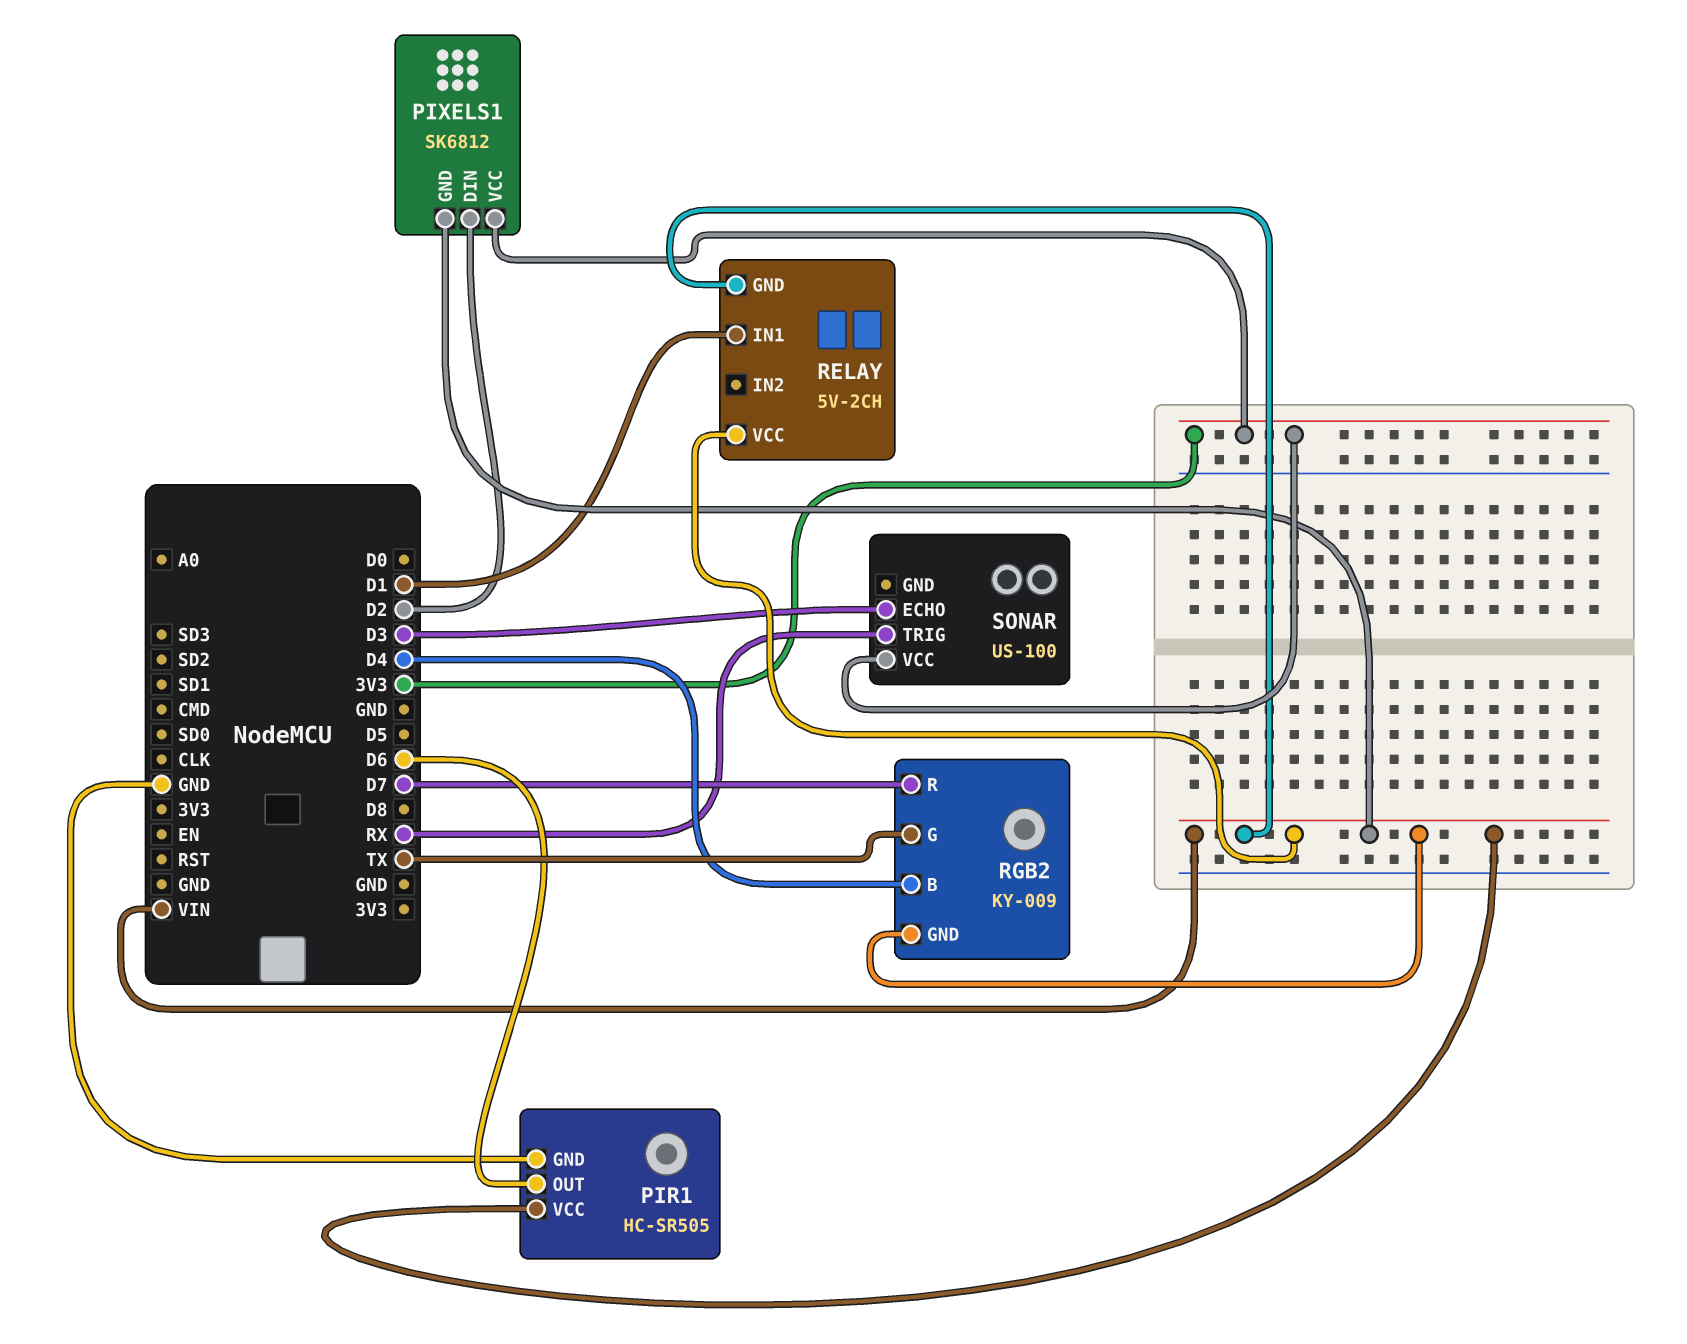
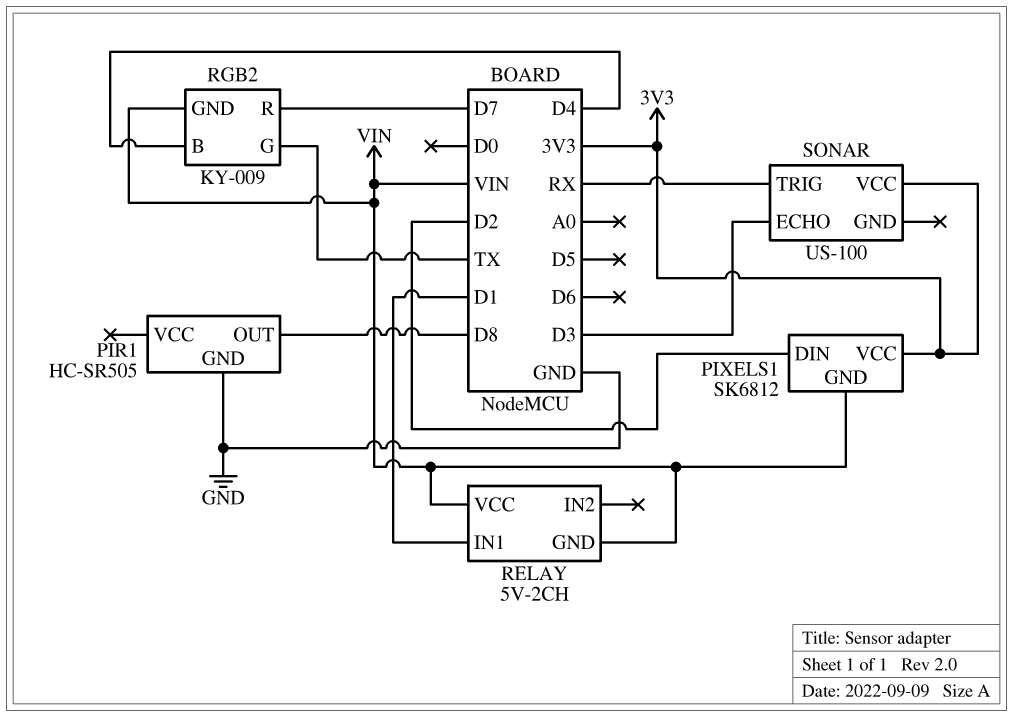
PIR1 pin OUT: D6 -> D8
PIR1 pin VCC: VIN -> none

